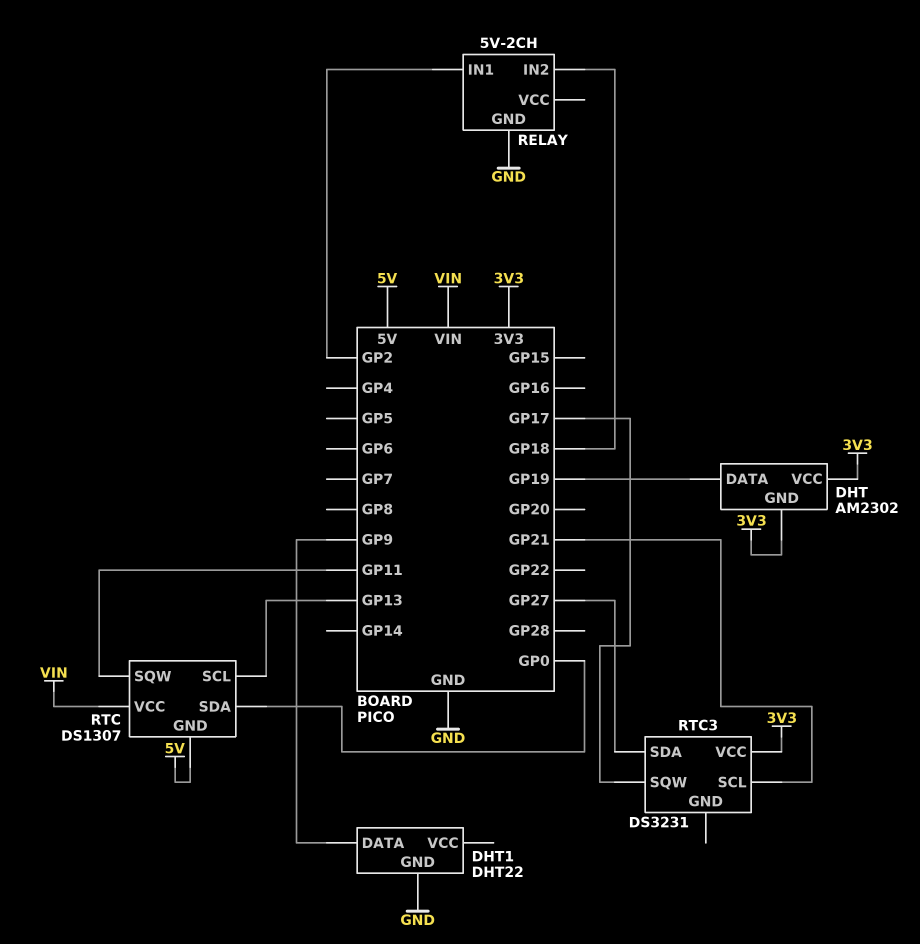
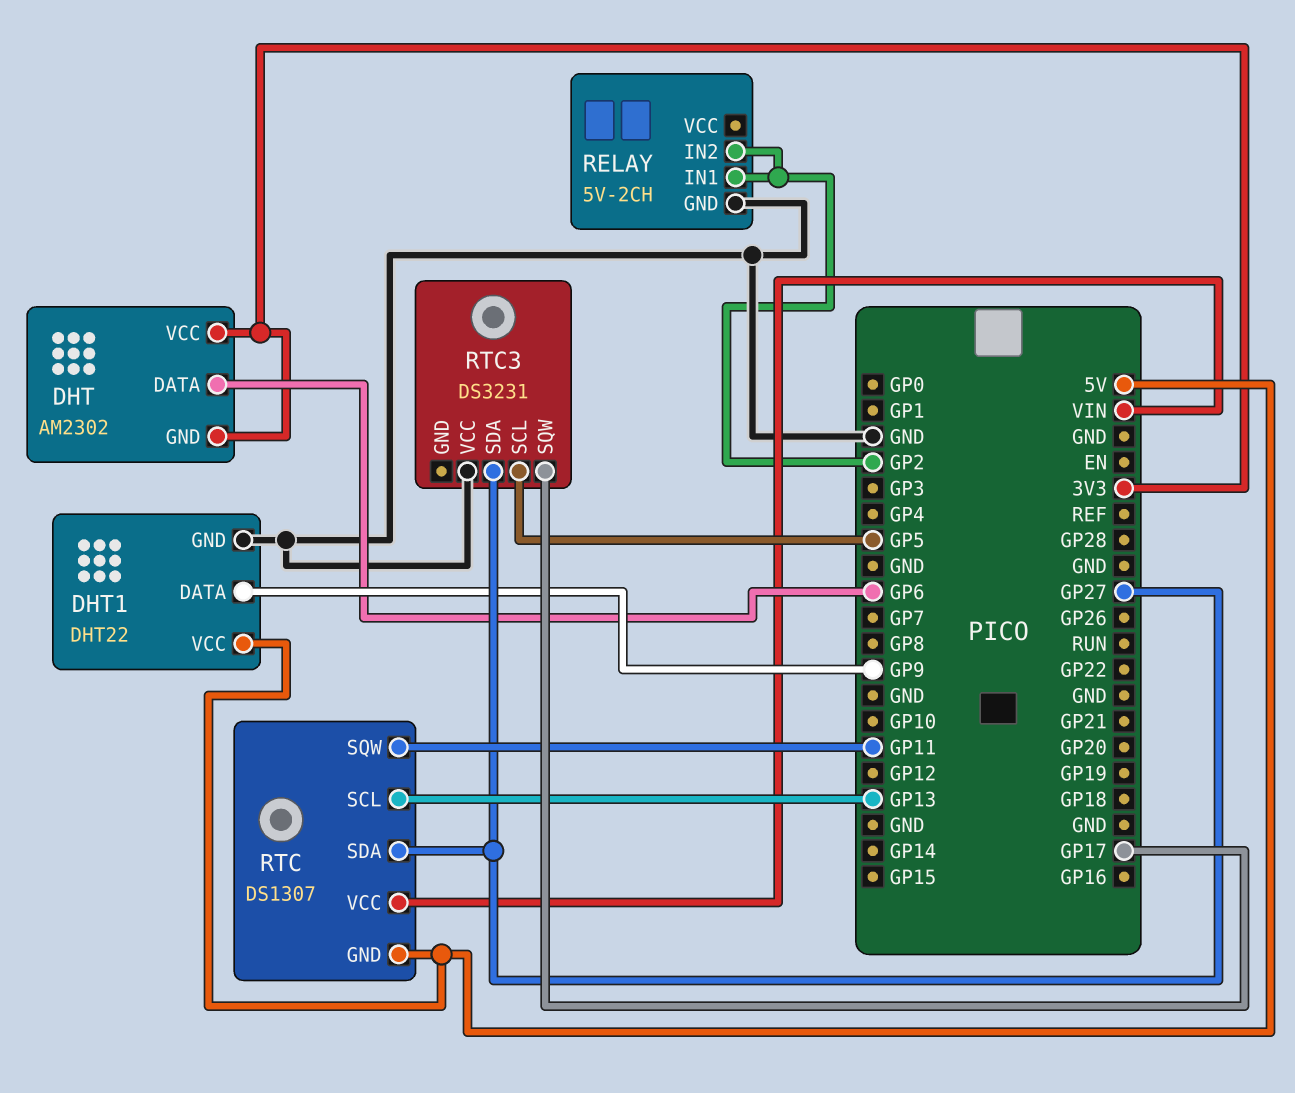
DHT pin DATA: GP19 -> GP6
DHT1 pin VCC: none -> 5V
RELAY pin IN2: GP18 -> GP2
RTC pin SDA: GP0 -> GP27
RTC3 pin SCL: GP21 -> GP5
RTC3 pin VCC: 3V3 -> GND

